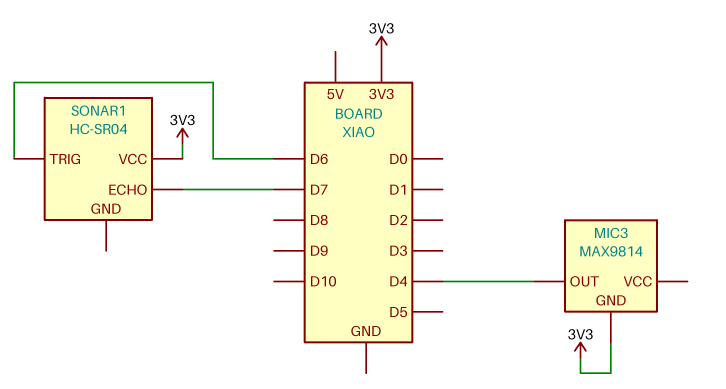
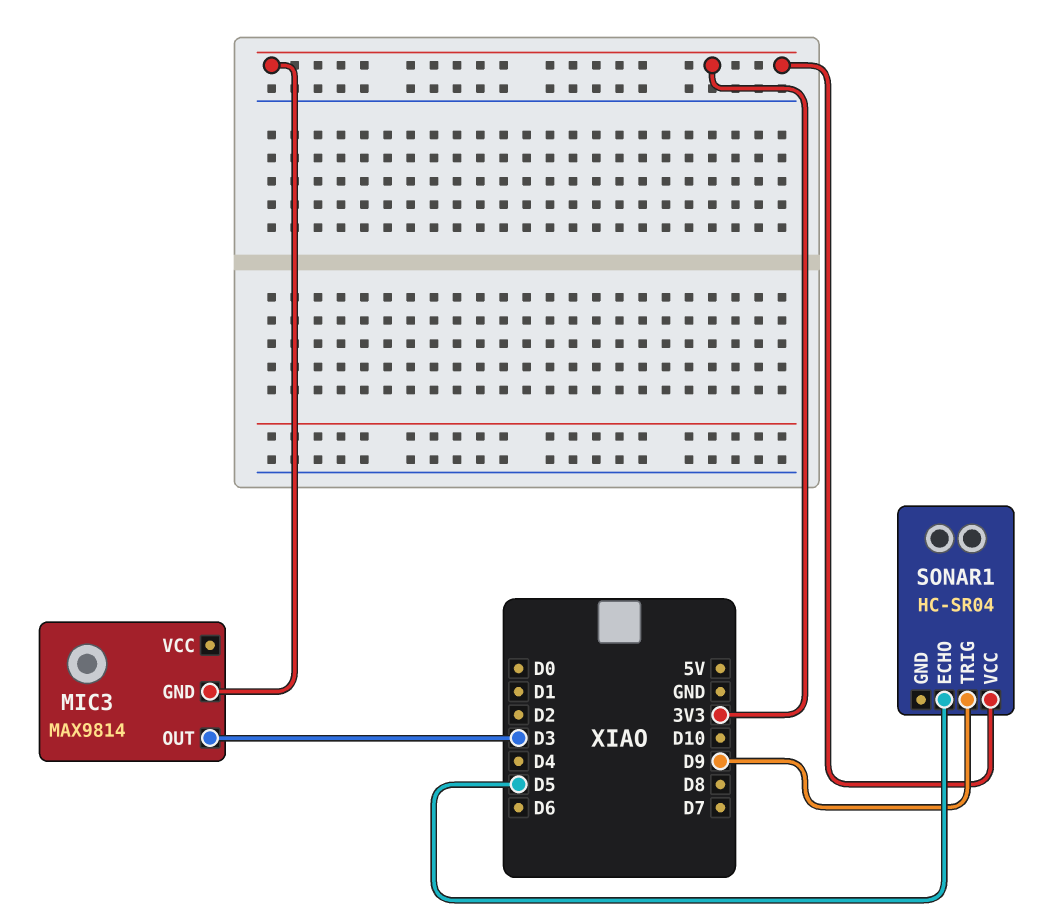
MIC3 pin OUT: D4 -> D3
SONAR1 pin ECHO: D7 -> D5
SONAR1 pin TRIG: D6 -> D9

